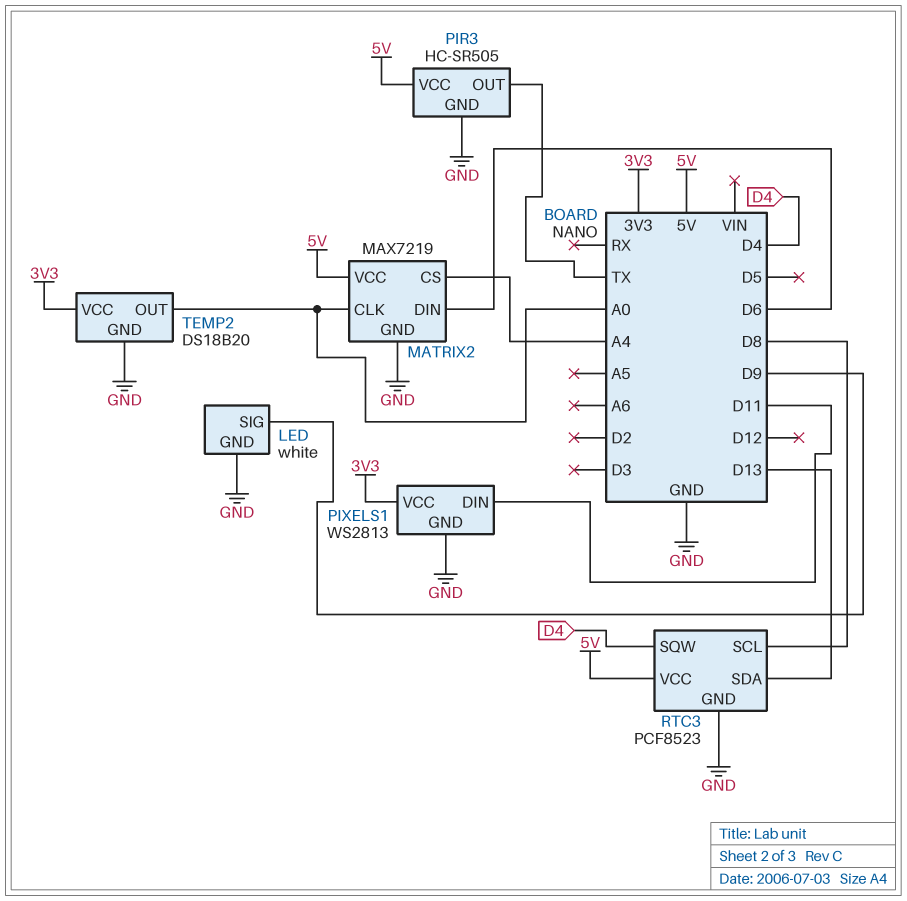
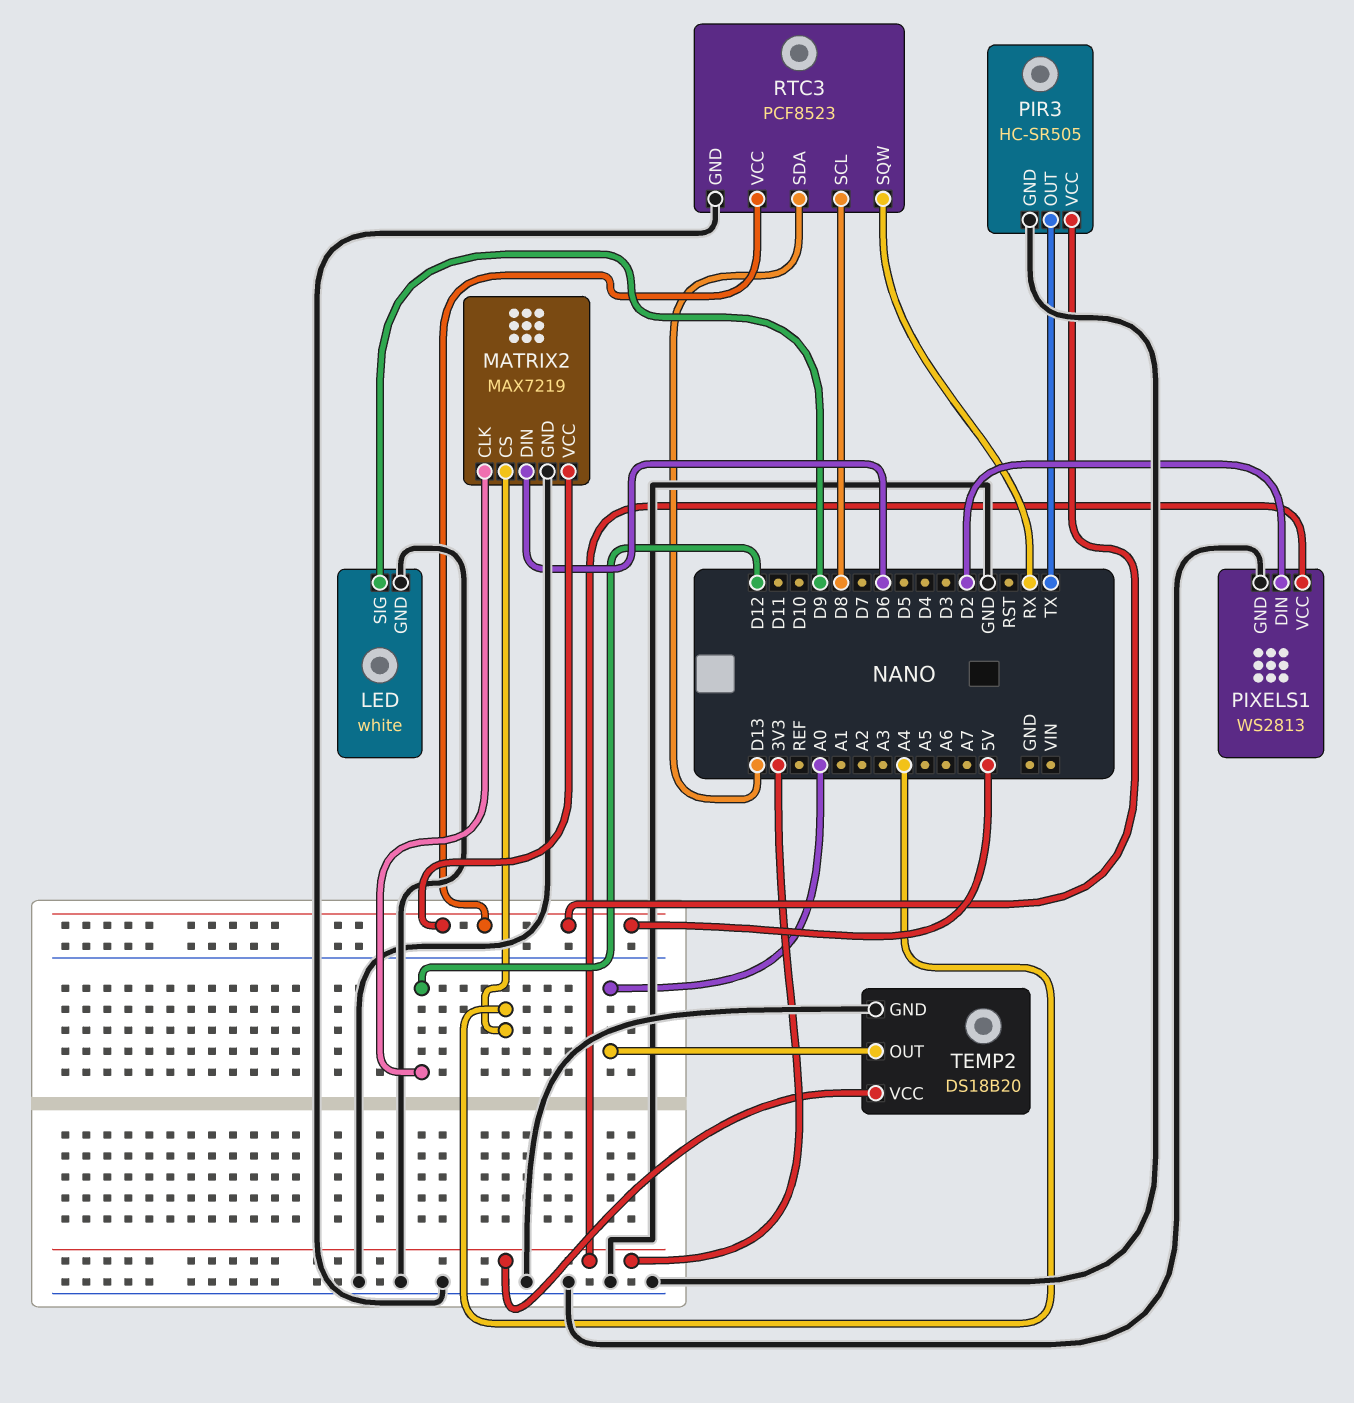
MATRIX2 pin CLK: A0 -> D12
PIXELS1 pin DIN: D11 -> D2
RTC3 pin SQW: D4 -> RX

